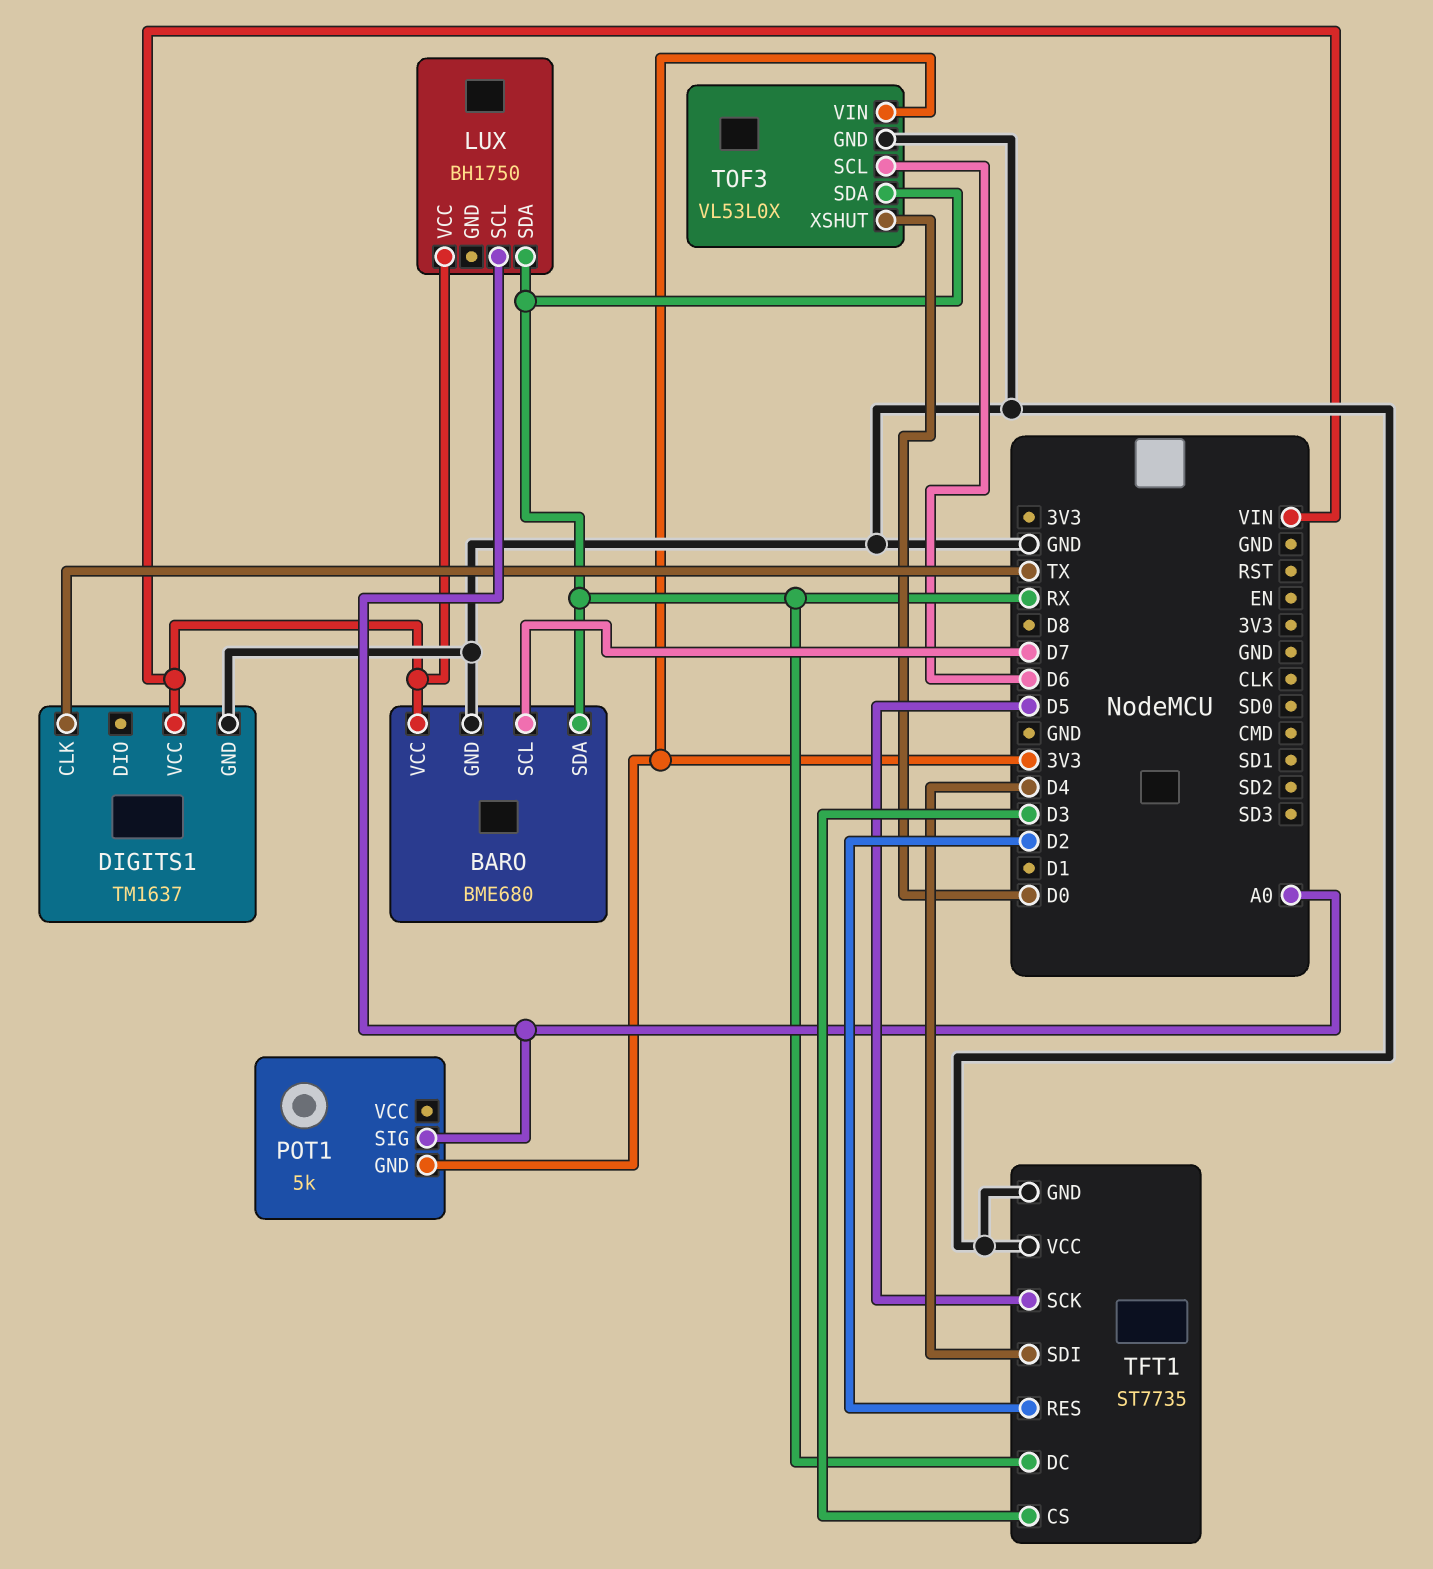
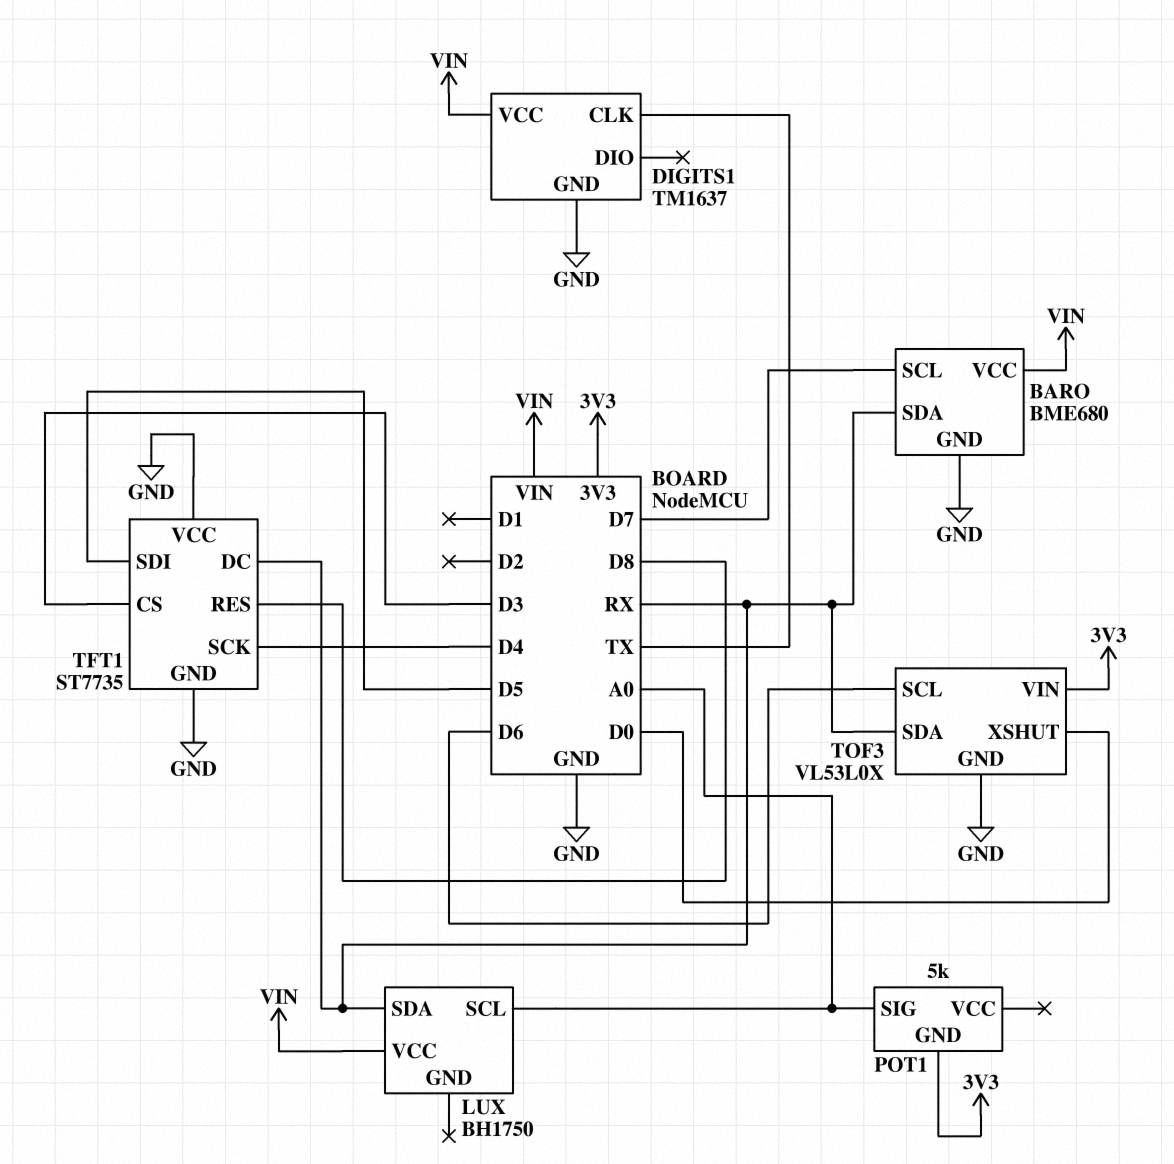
TFT1 pin RES: D2 -> D8
TFT1 pin SCK: D5 -> D4
TFT1 pin SDI: D4 -> D5

